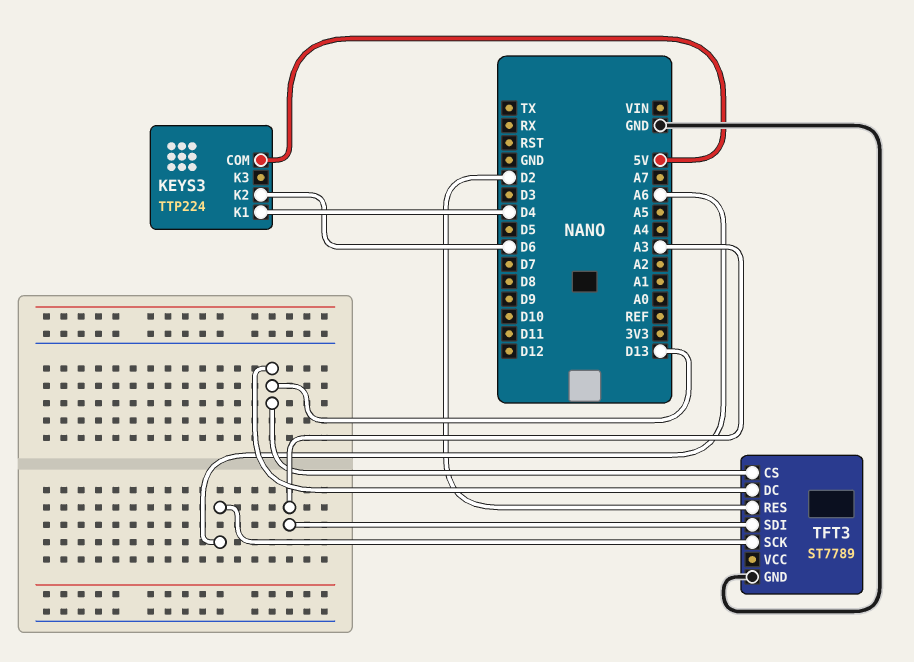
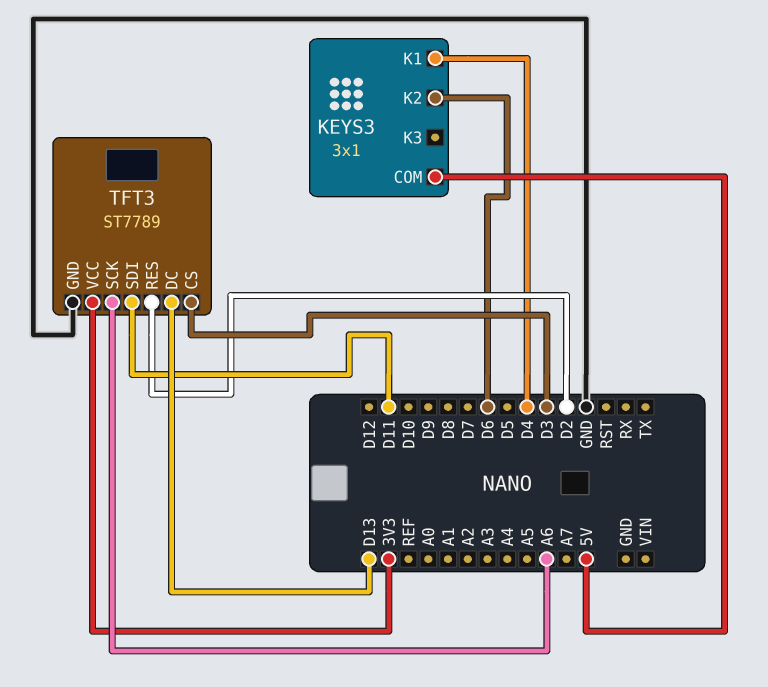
KEYS3: TTP224 -> 3x1
TFT3 pin CS: D13 -> D3
TFT3 pin SDI: A3 -> D11
TFT3 pin VCC: none -> 3V3

